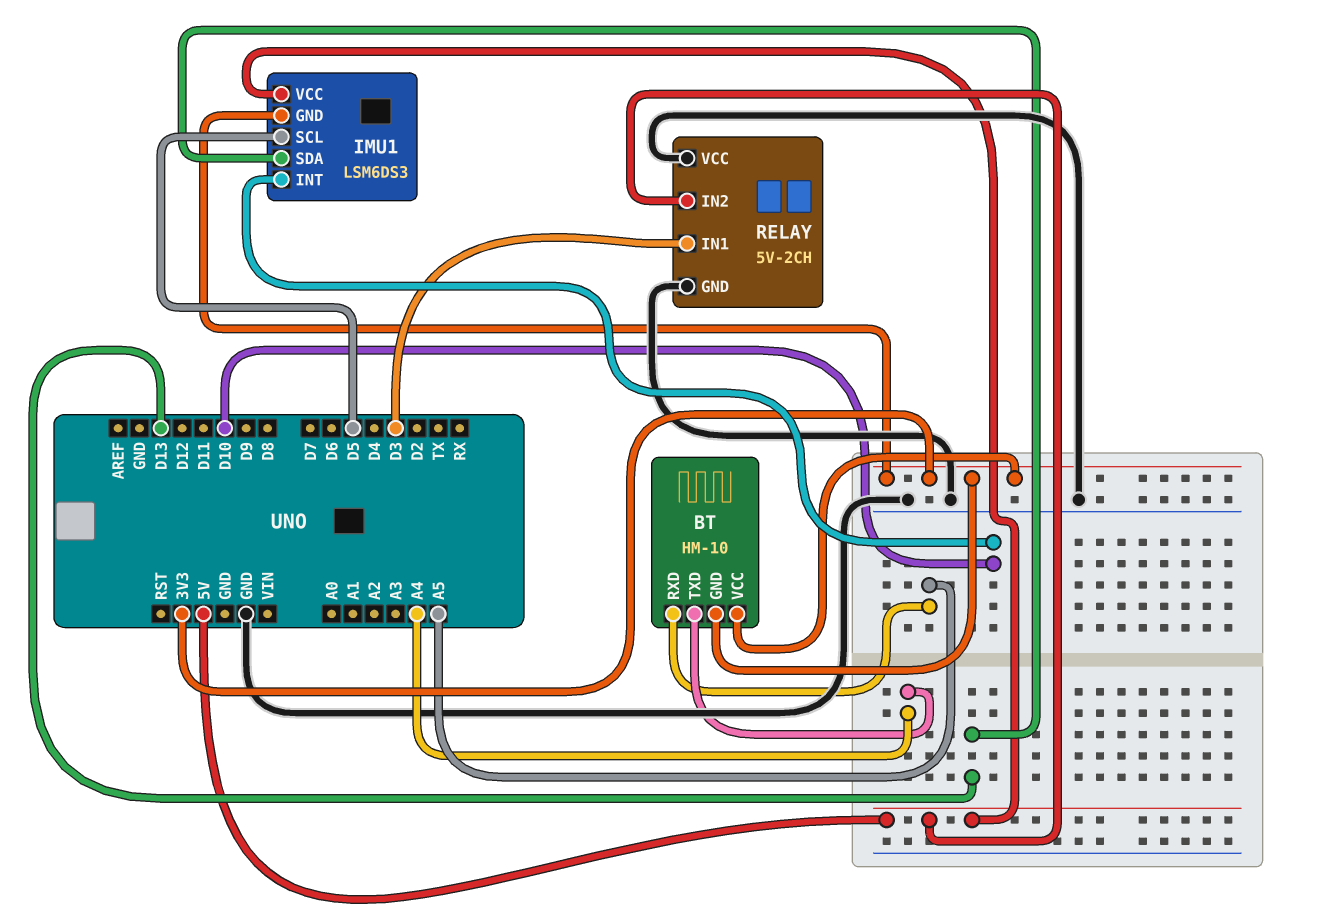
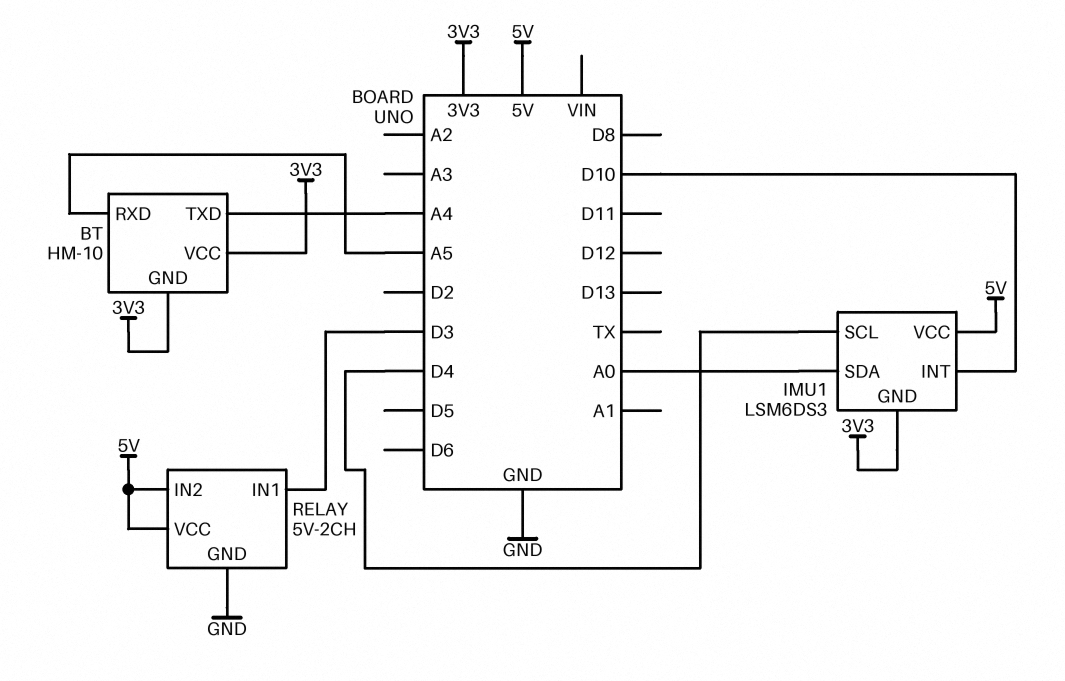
IMU1 pin SCL: D5 -> D4
IMU1 pin SDA: D13 -> A0
RELAY pin VCC: GND -> 5V

